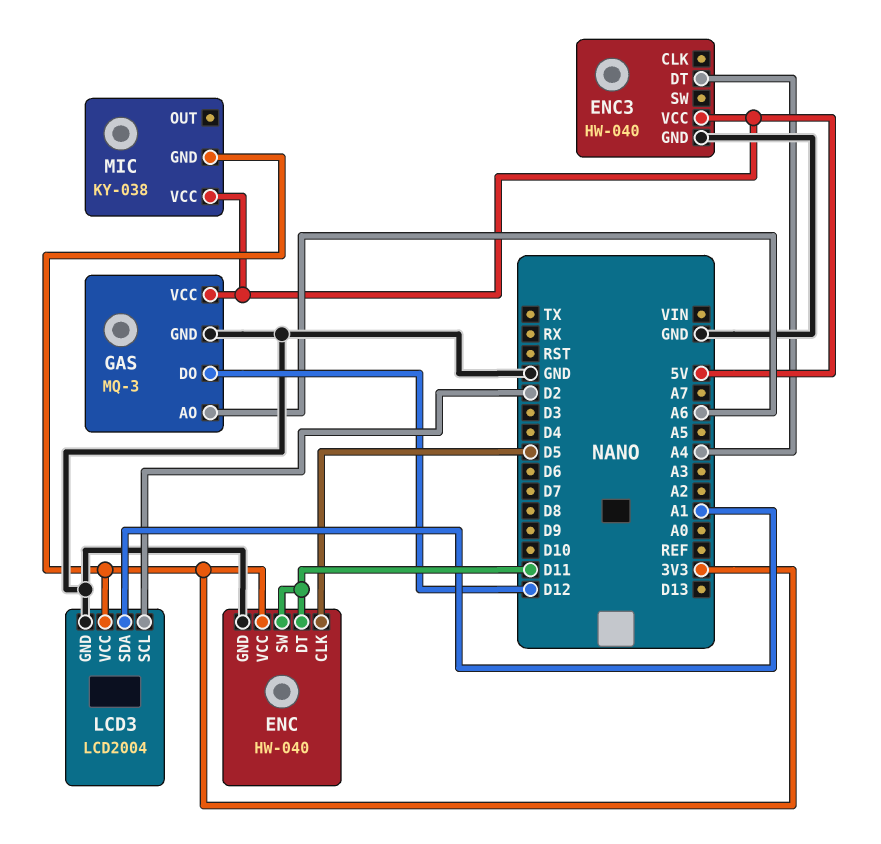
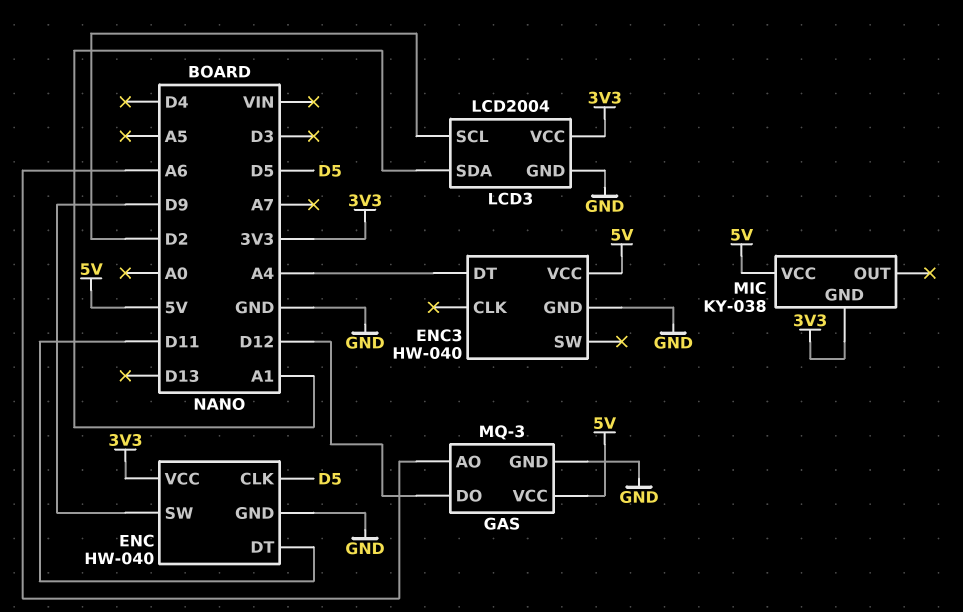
ENC pin SW: D11 -> D9

